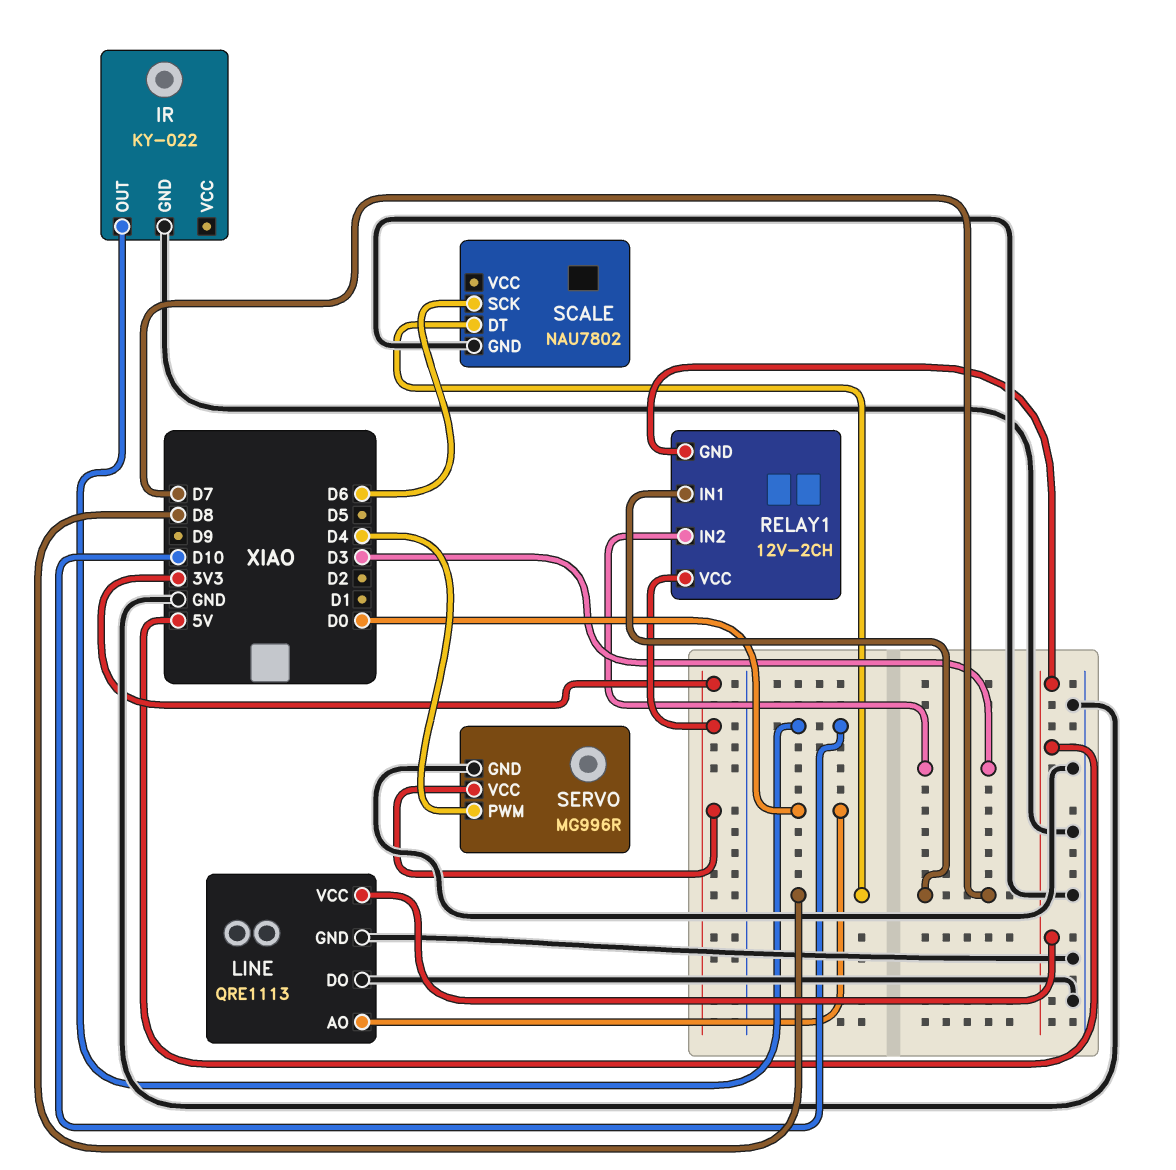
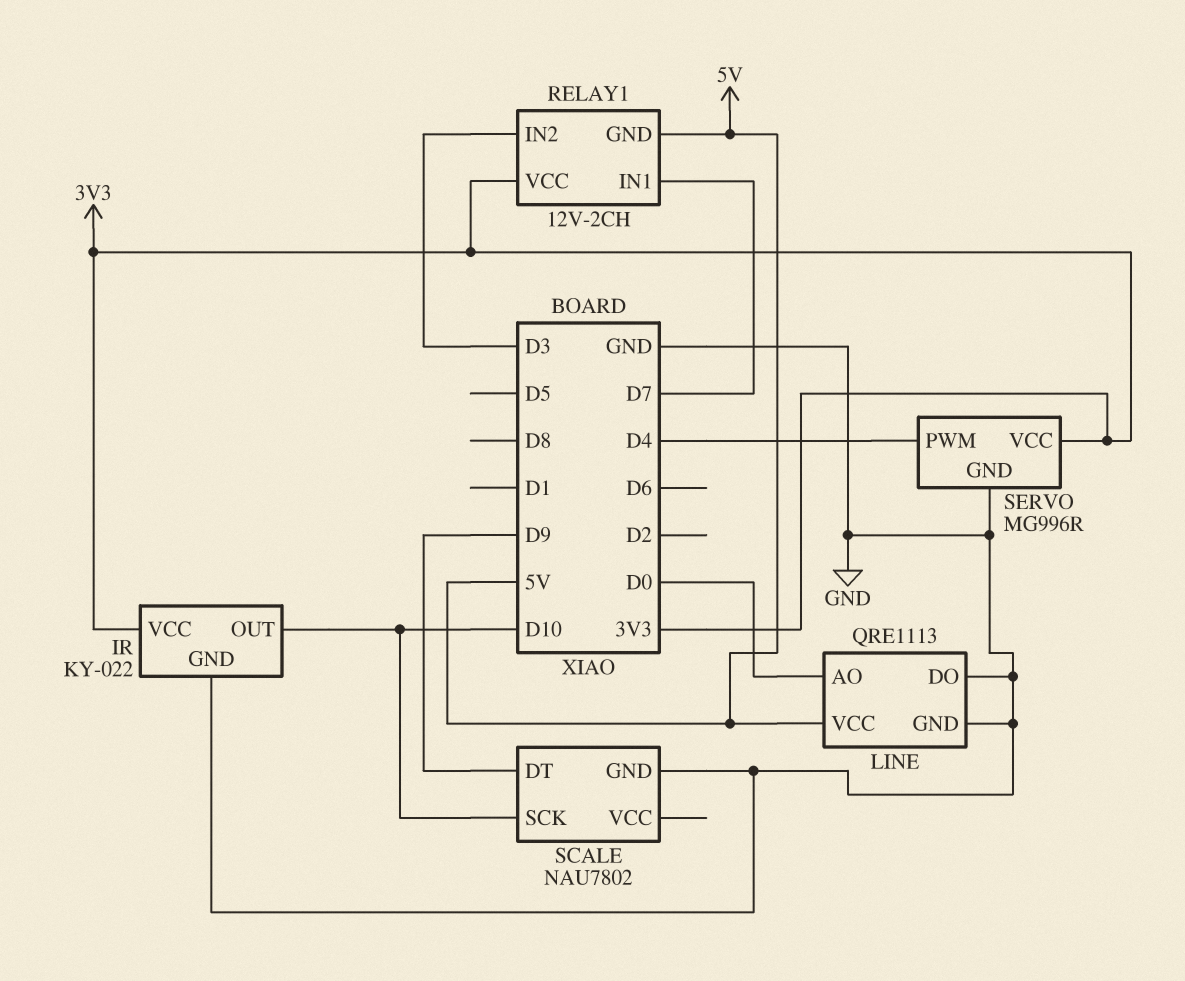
IR pin VCC: none -> 3V3
SCALE pin DT: D8 -> D9
SCALE pin SCK: D6 -> D10

